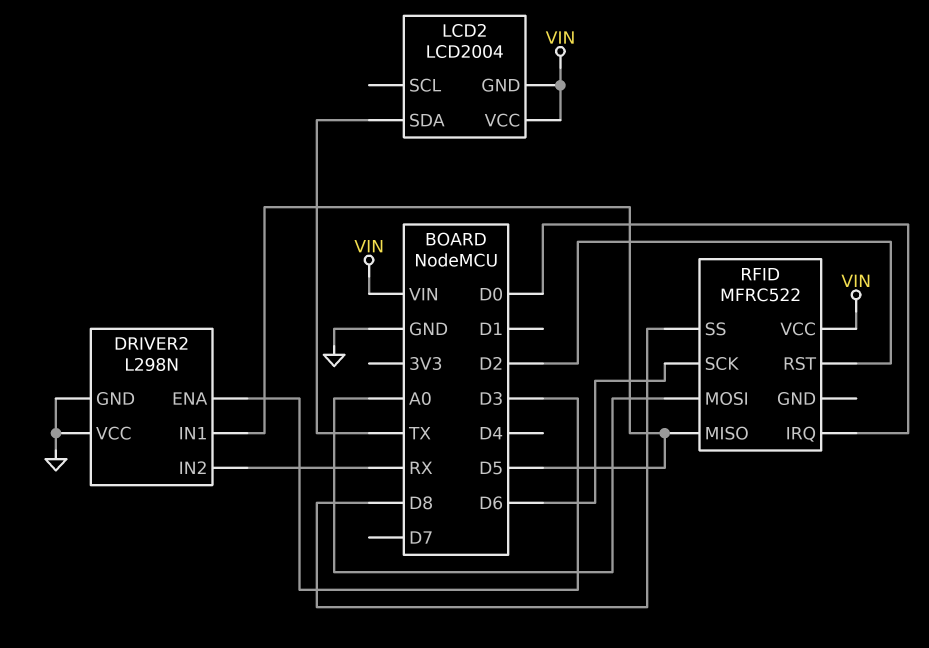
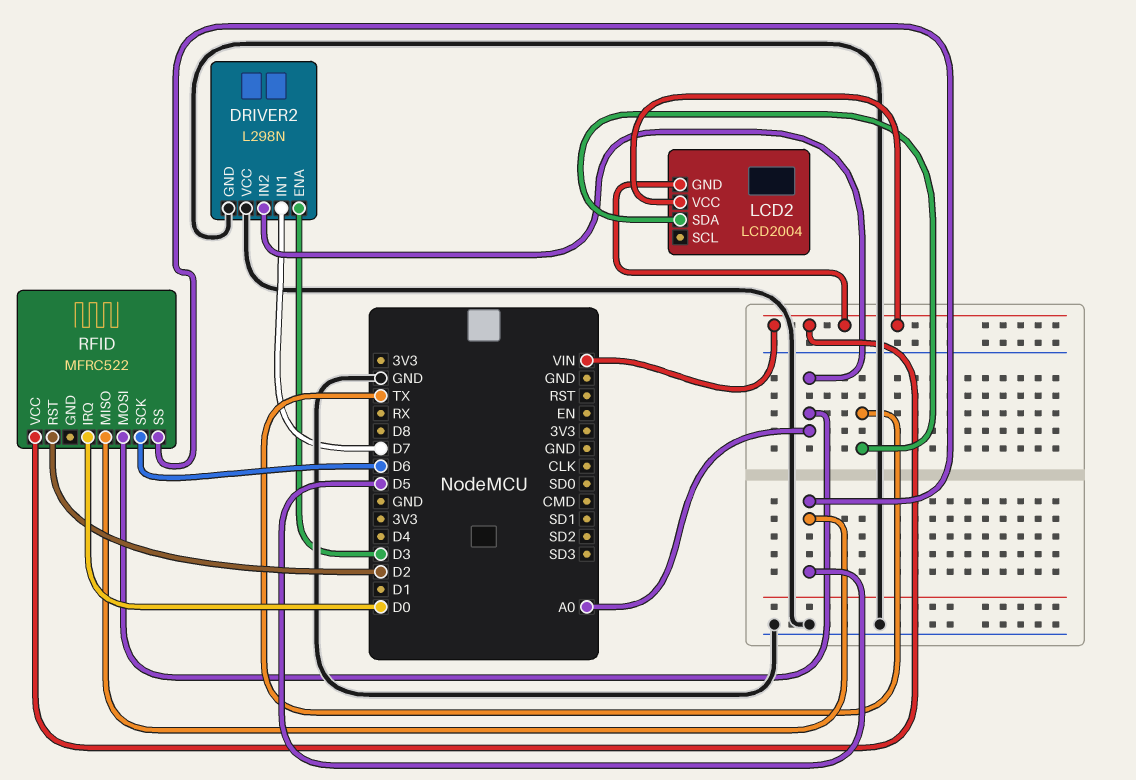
DRIVER2 pin IN1: D5 -> D7
DRIVER2 pin IN2: RX -> A0
RFID pin SS: D8 -> D5

